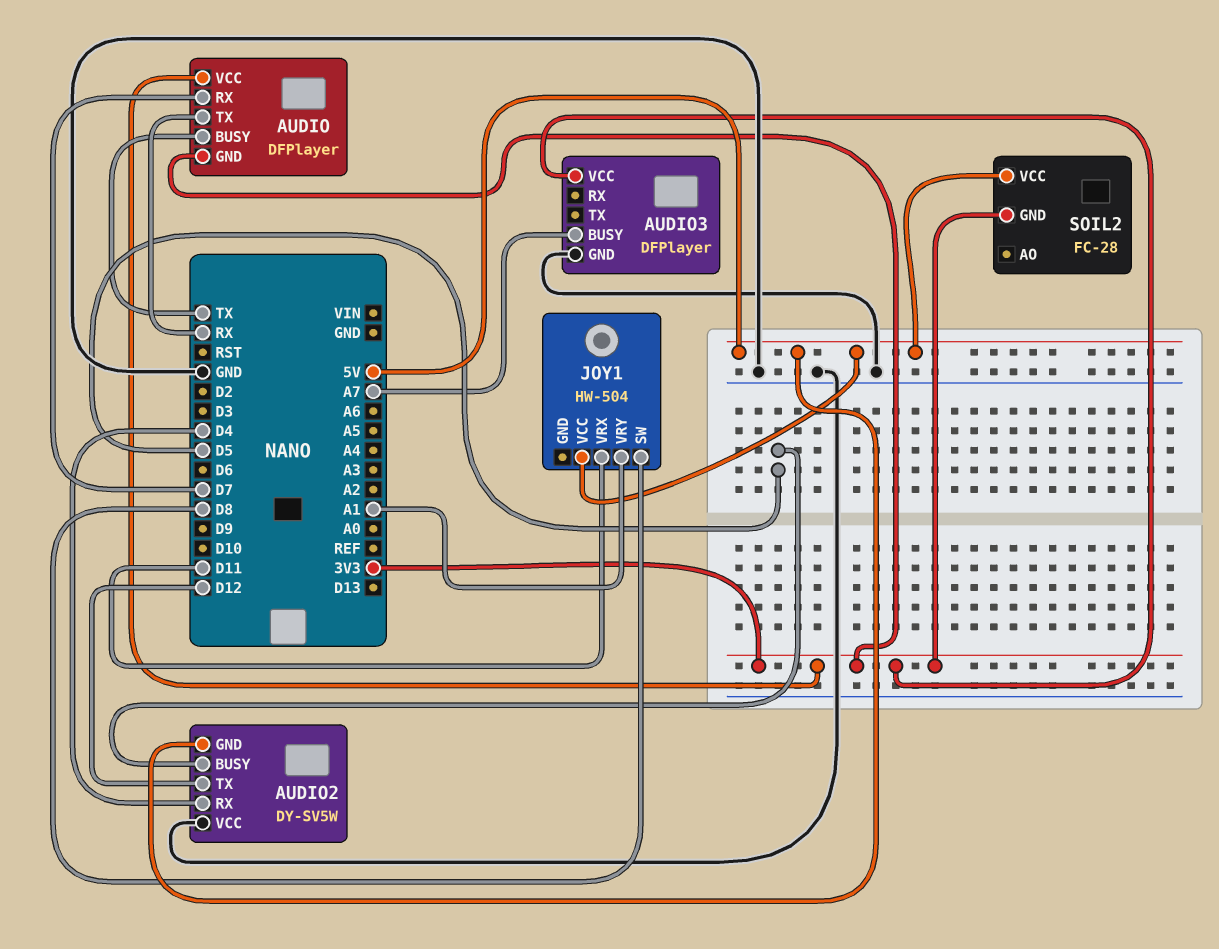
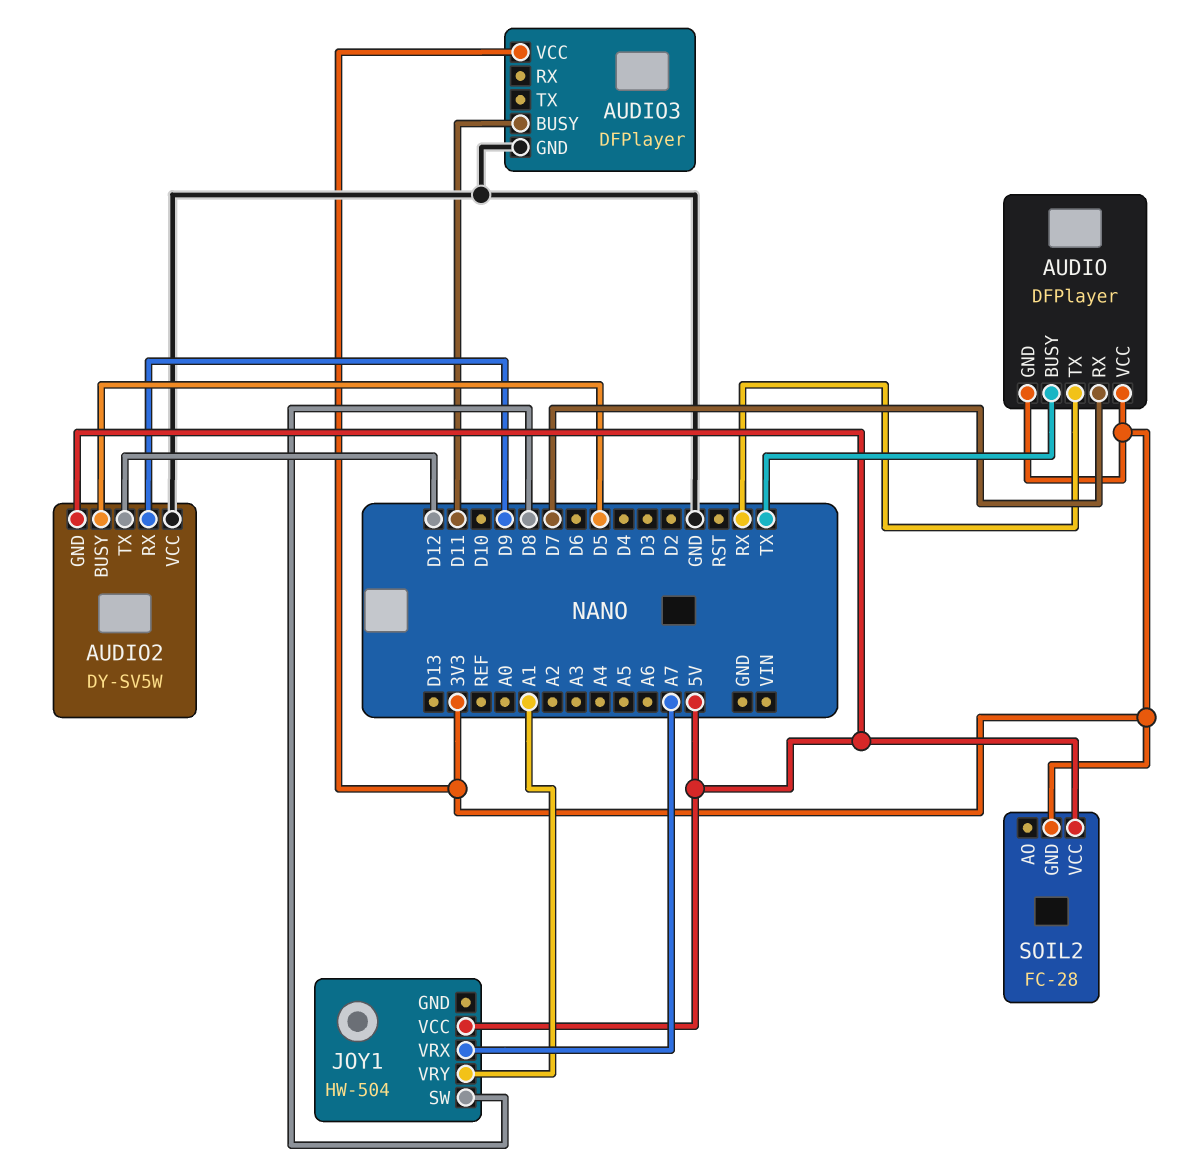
AUDIO2 pin RX: D4 -> D9
AUDIO3 pin BUSY: A7 -> D11
JOY1 pin VRX: D11 -> A7

